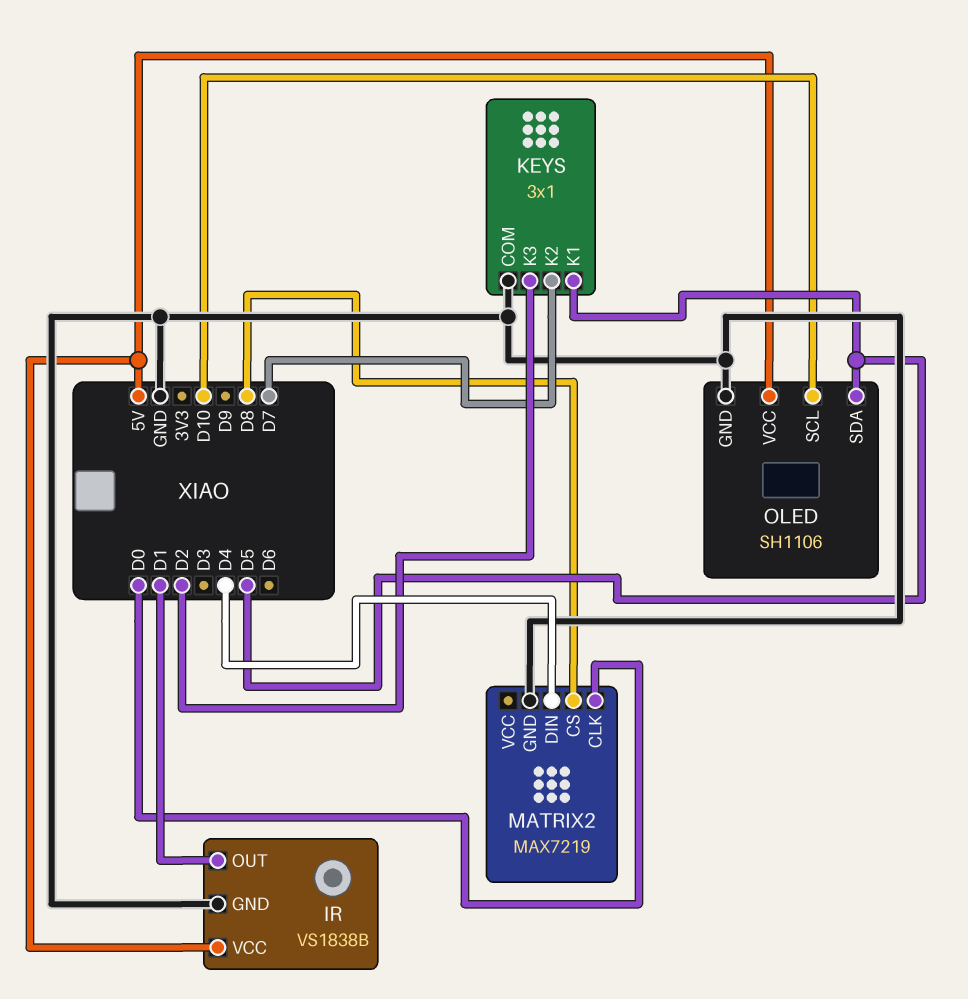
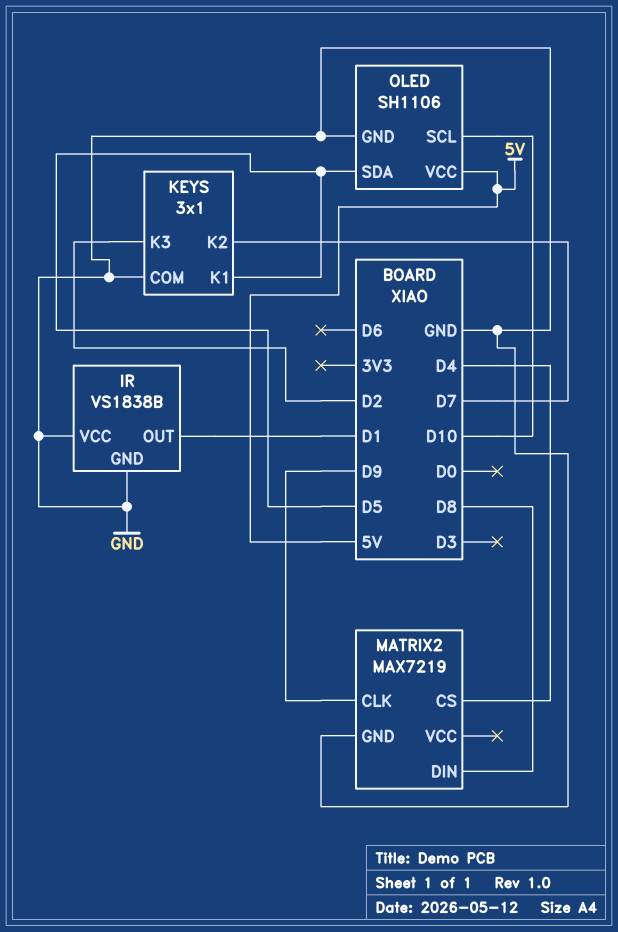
IR pin VCC: 5V -> GND
MATRIX2 pin CLK: D0 -> D9
MATRIX2 pin CS: D8 -> D4
MATRIX2 pin DIN: D4 -> D8

